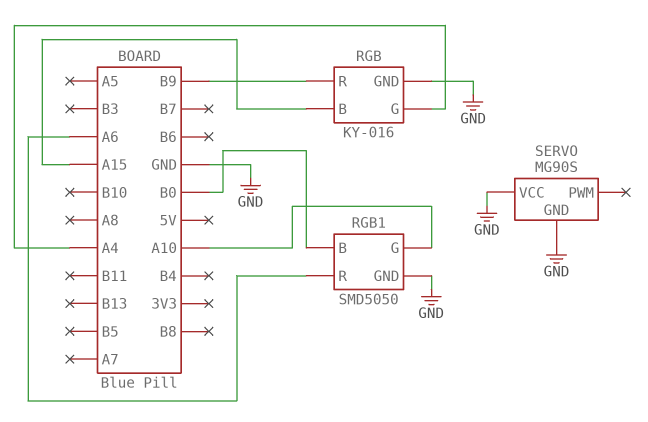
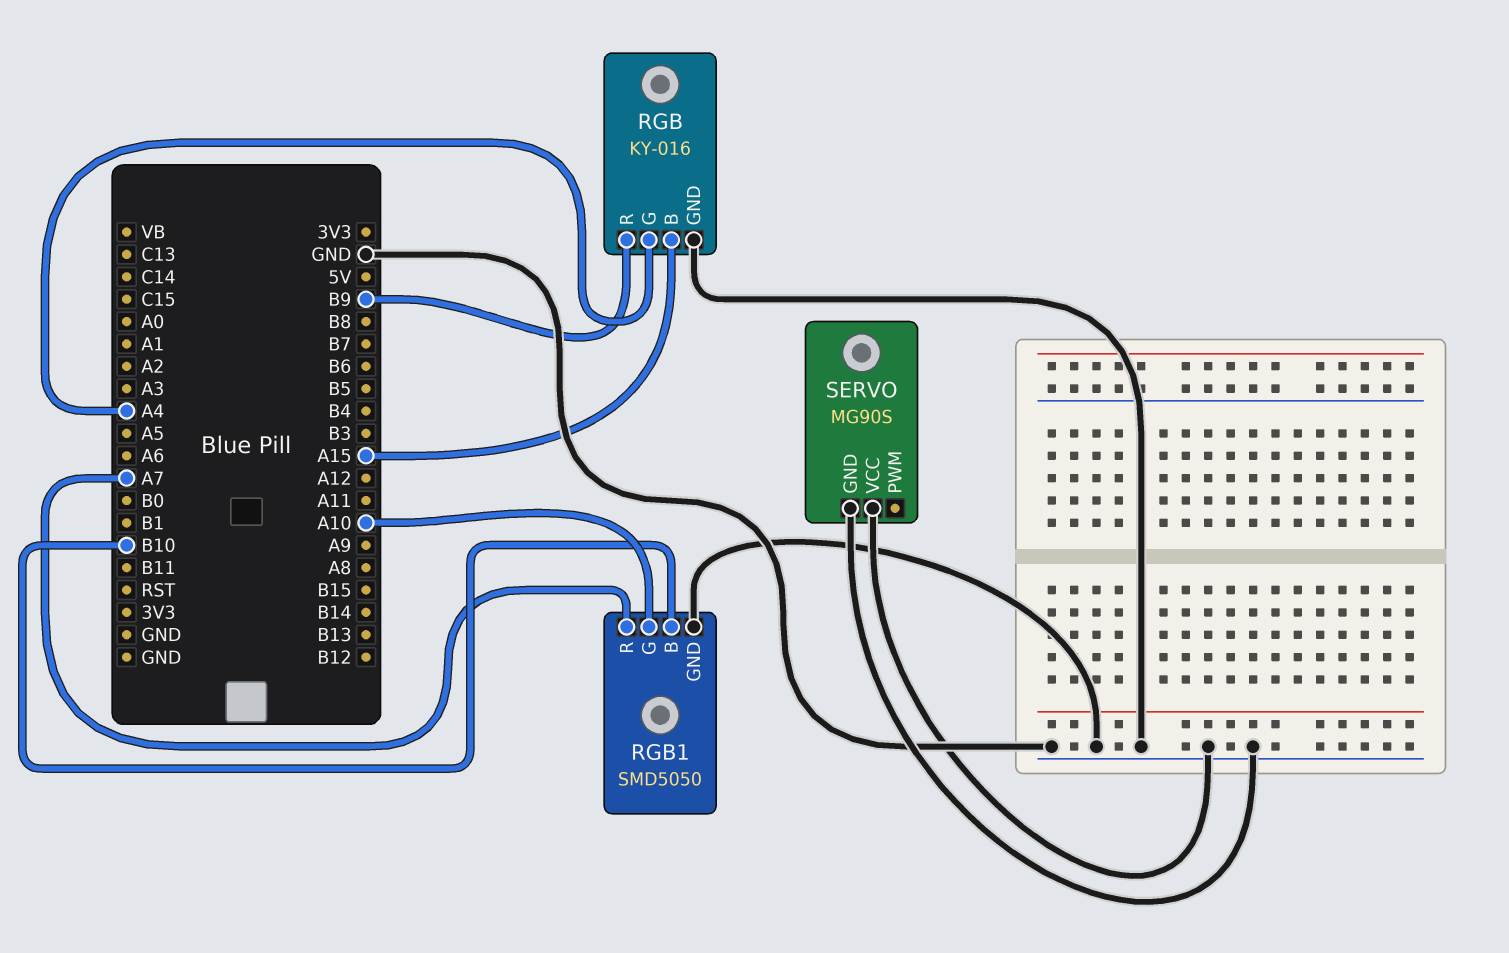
RGB1 pin B: B0 -> B10
RGB1 pin R: A6 -> A7

